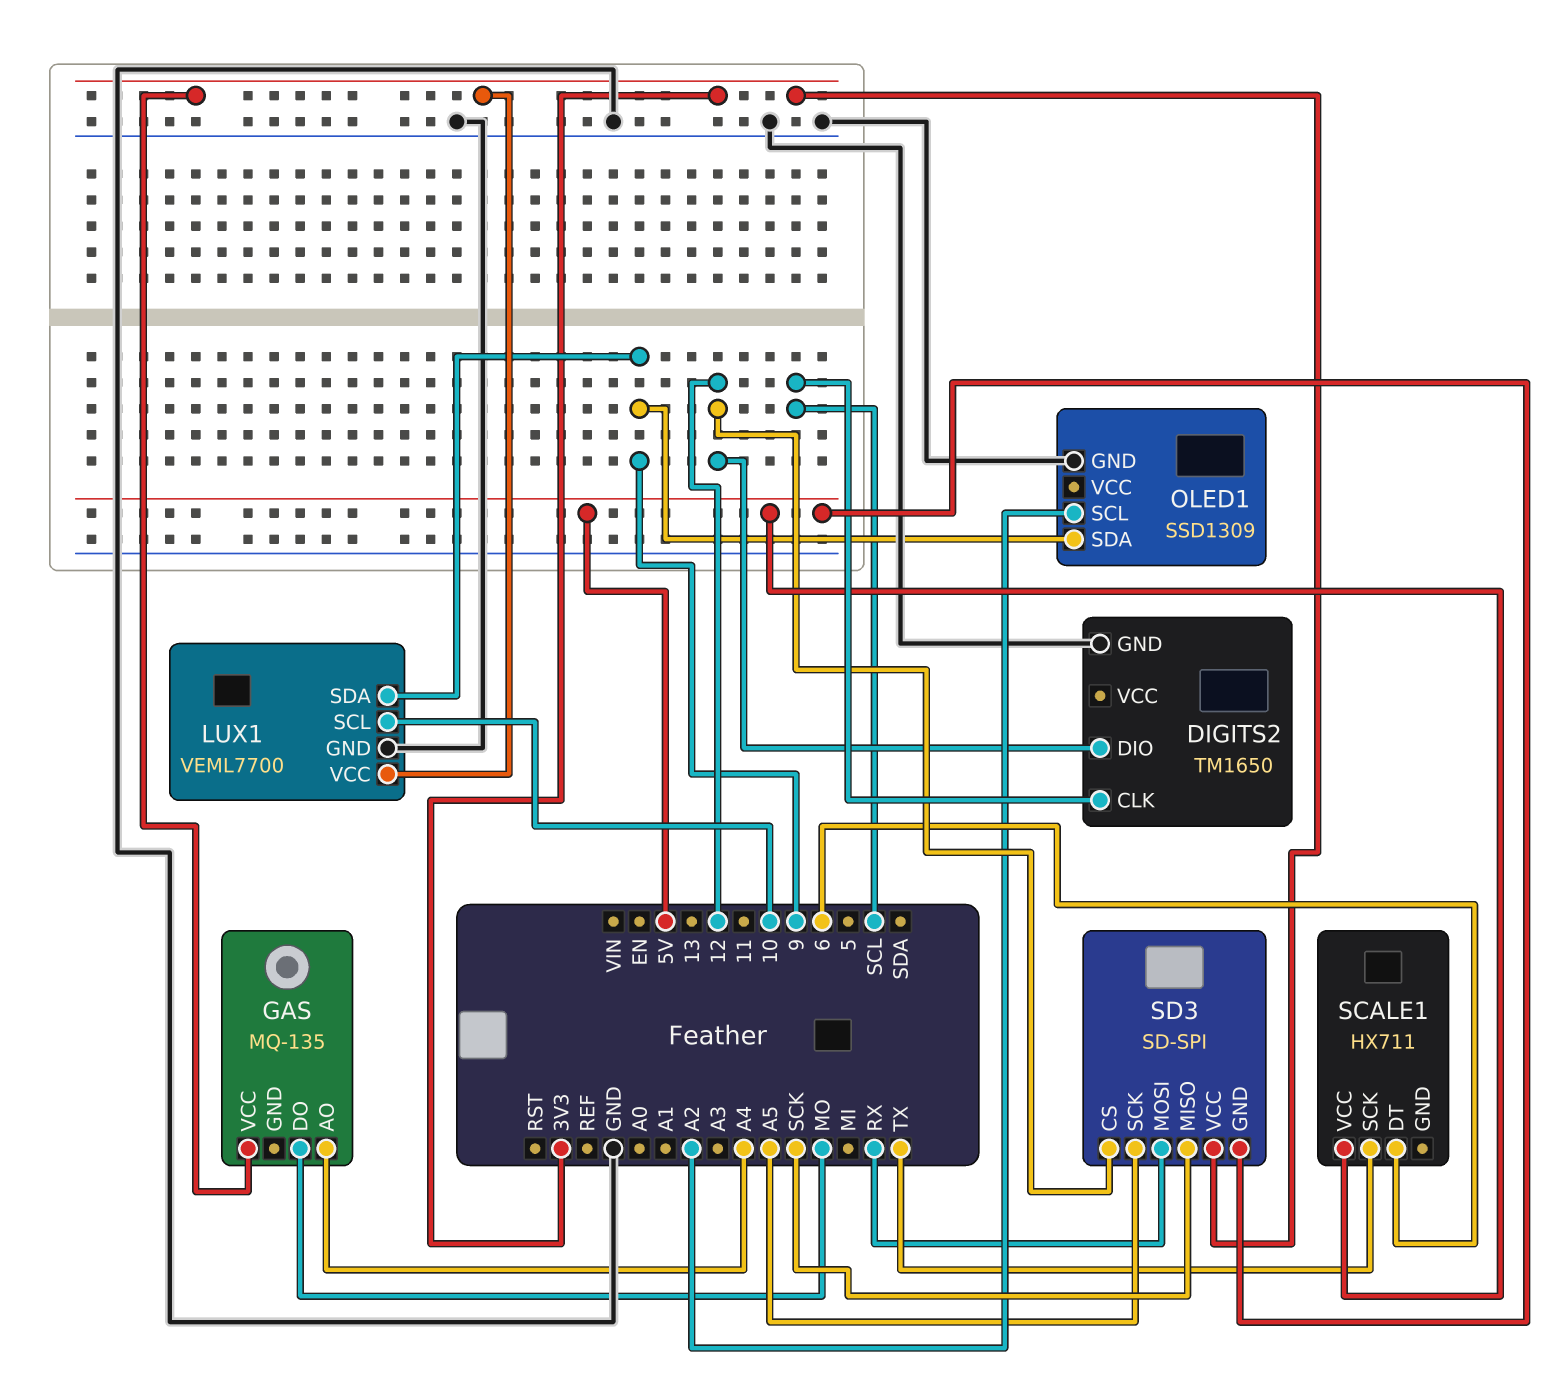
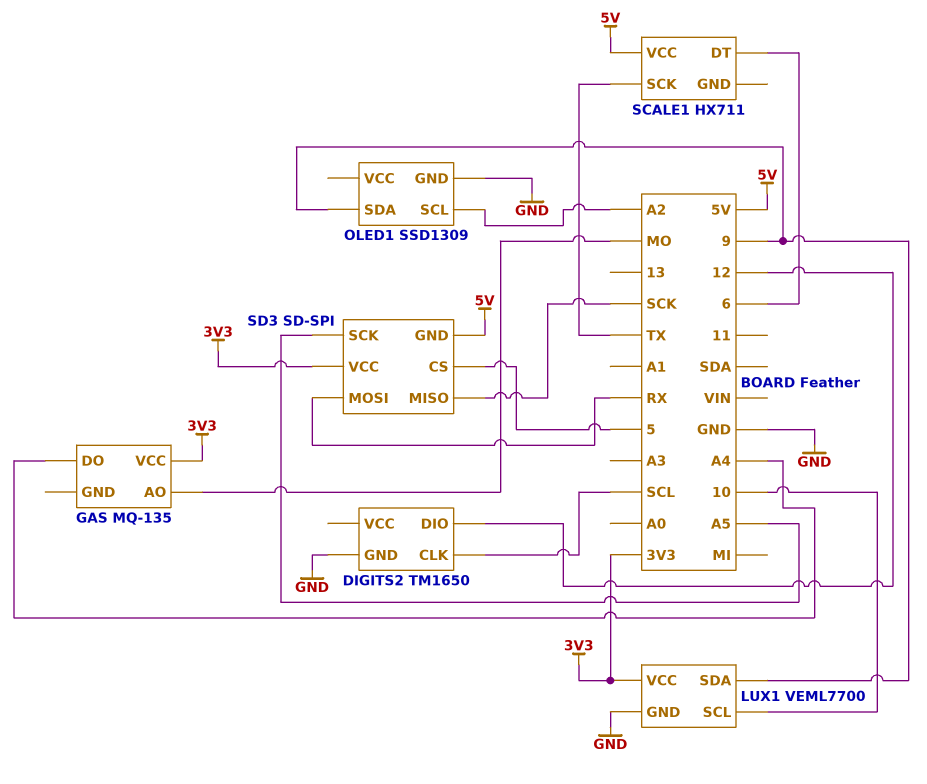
GAS pin AO: A4 -> MO
GAS pin DO: MO -> A4
SD3 pin CS: 12 -> 5

